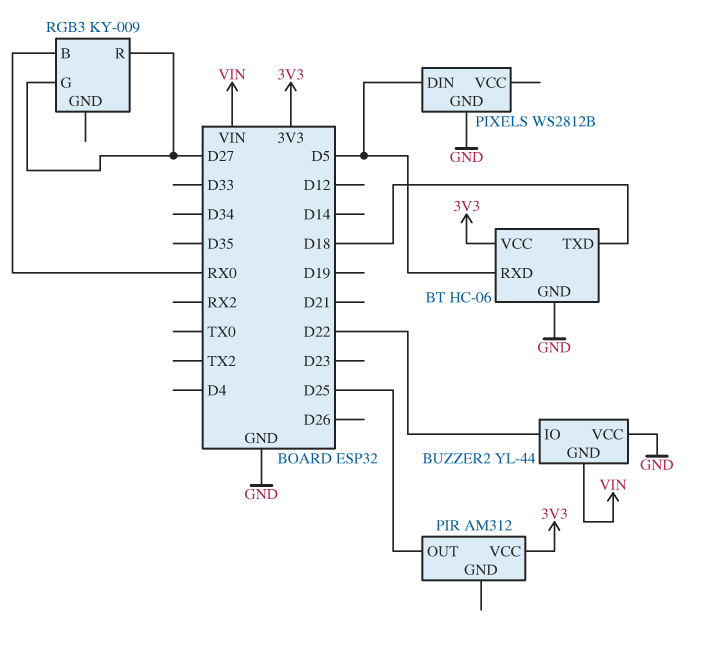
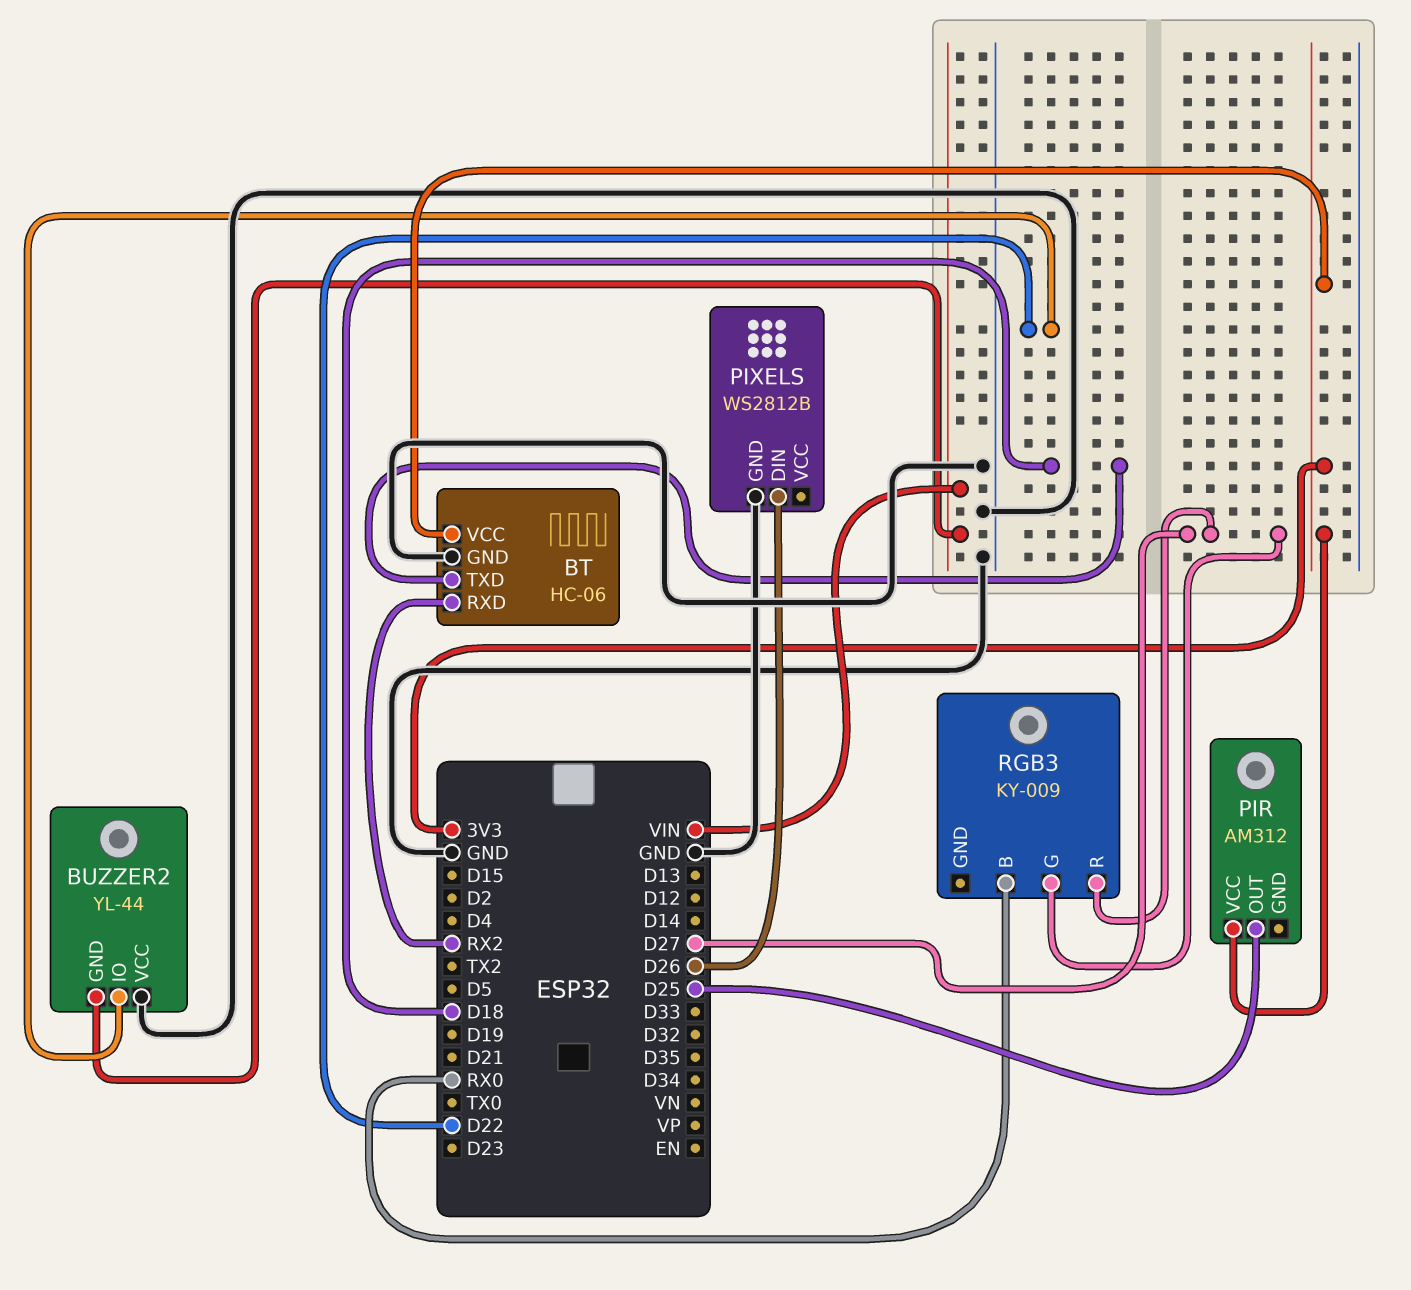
BT pin RXD: D5 -> RX2
PIXELS pin DIN: D5 -> D26

